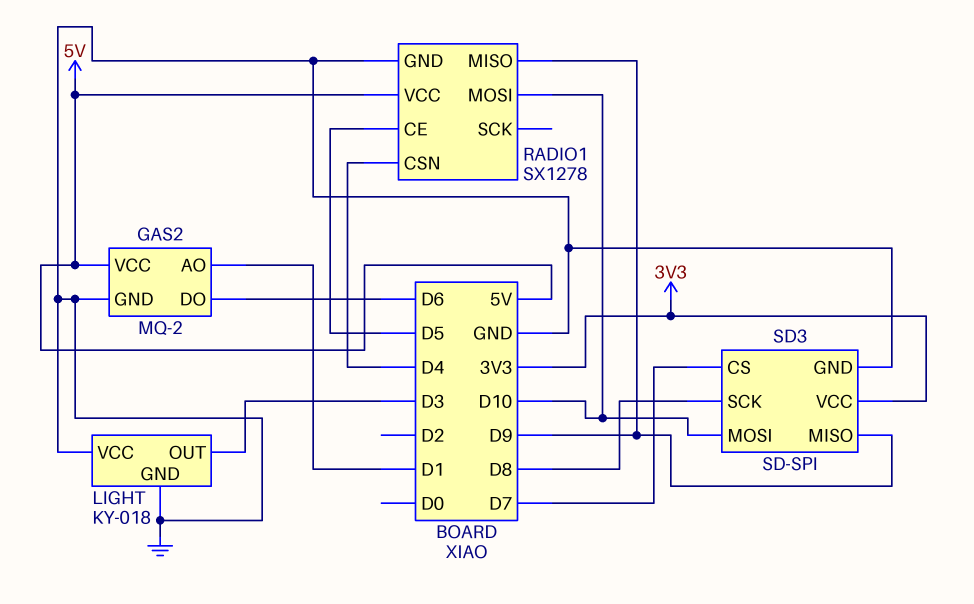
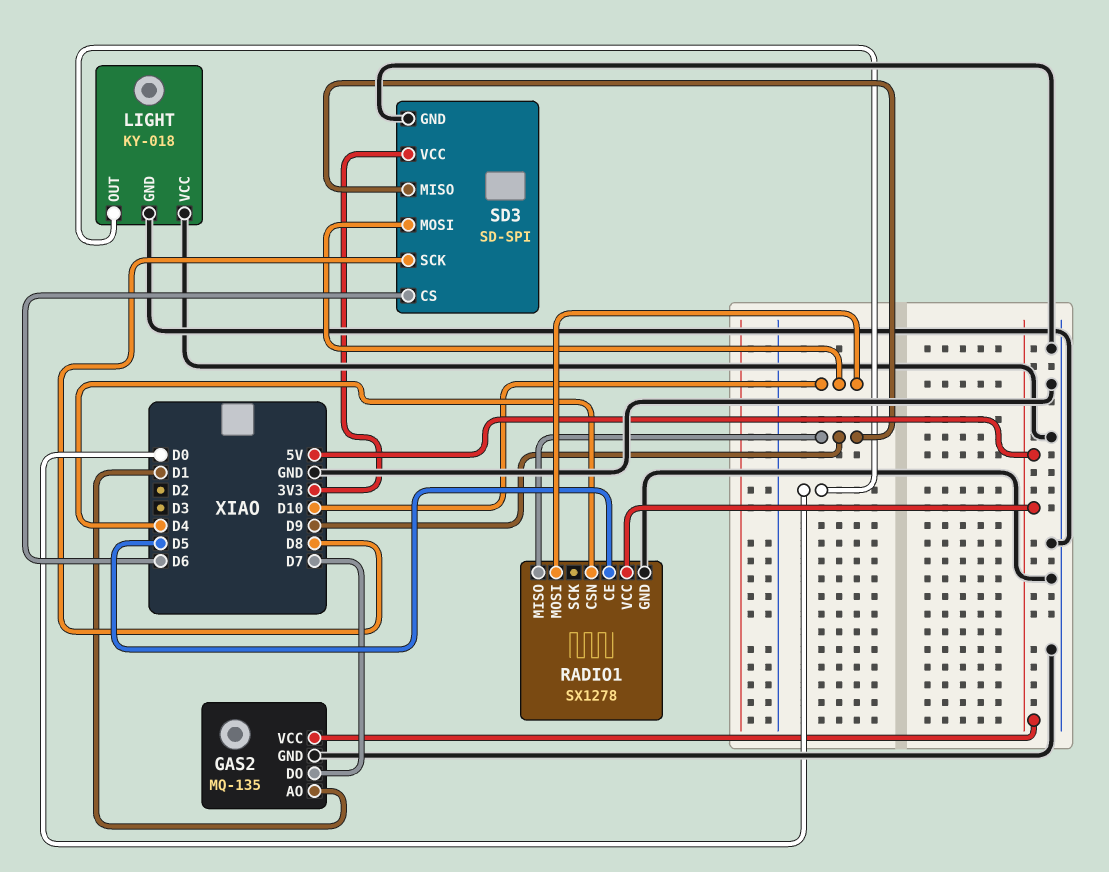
GAS2: MQ-2 -> MQ-135
GAS2 pin DO: D6 -> D7
LIGHT pin OUT: D3 -> D0
SD3 pin CS: D7 -> D6

